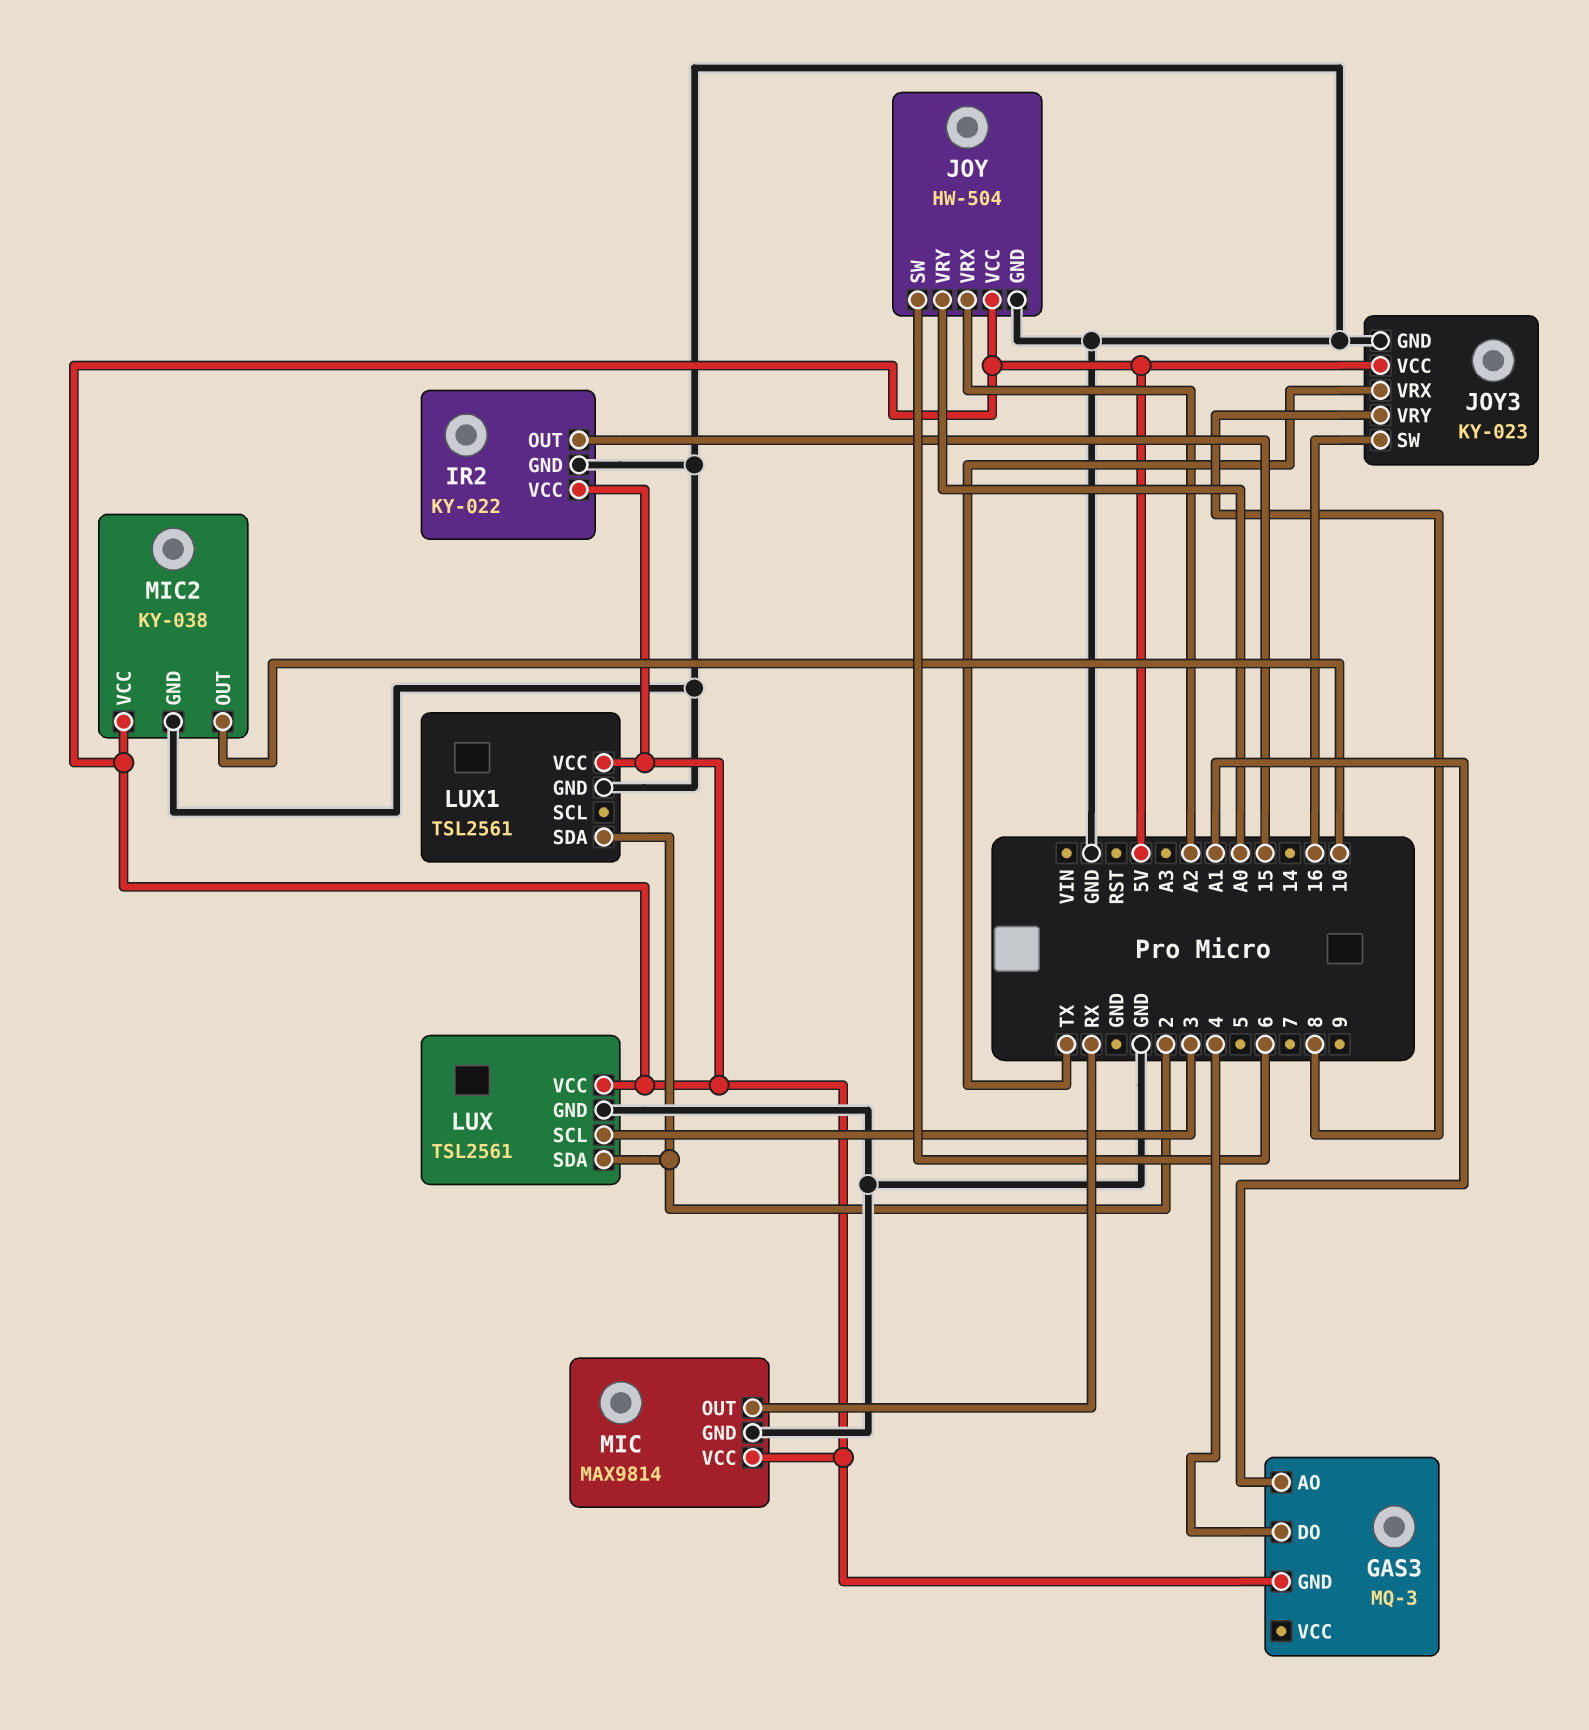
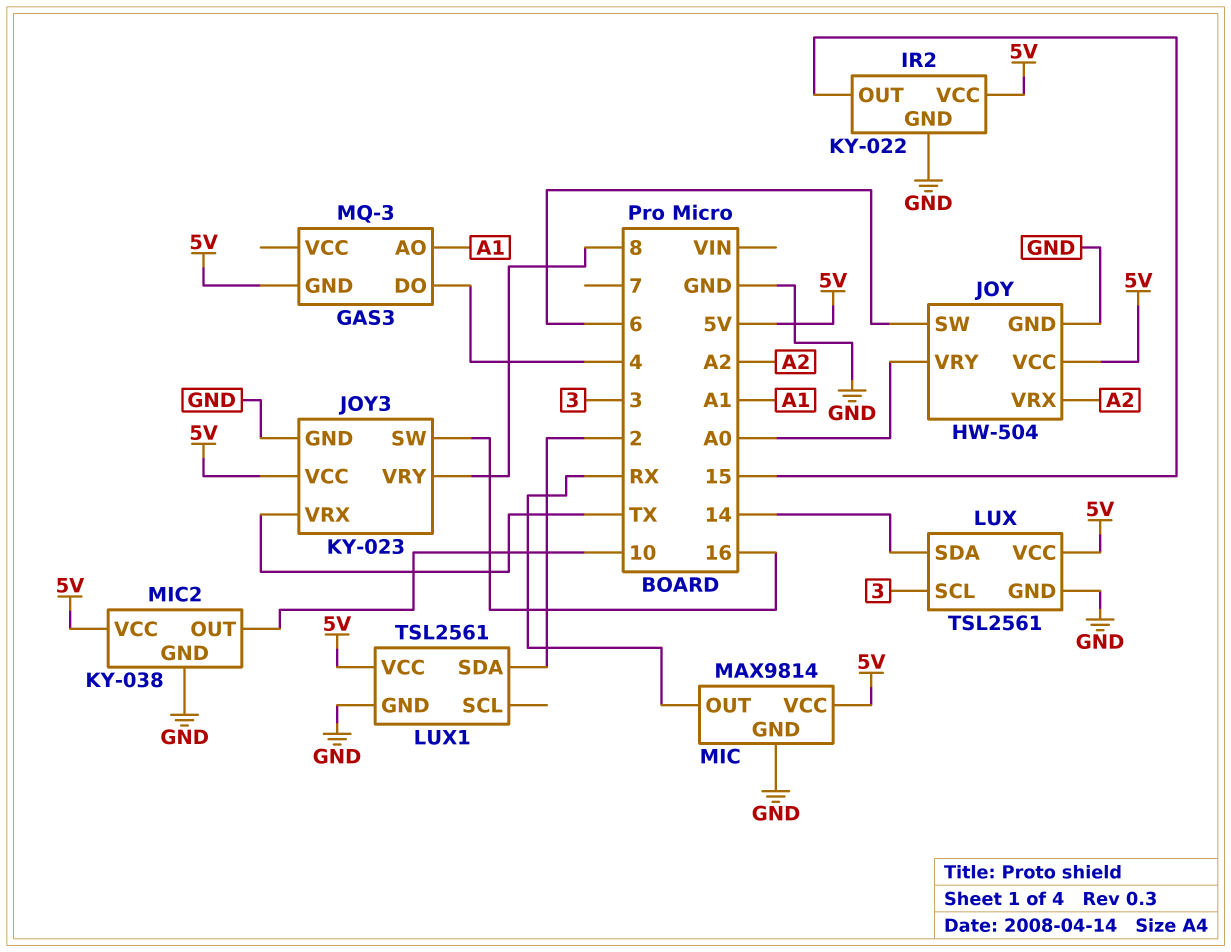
LUX pin SDA: 2 -> 14

